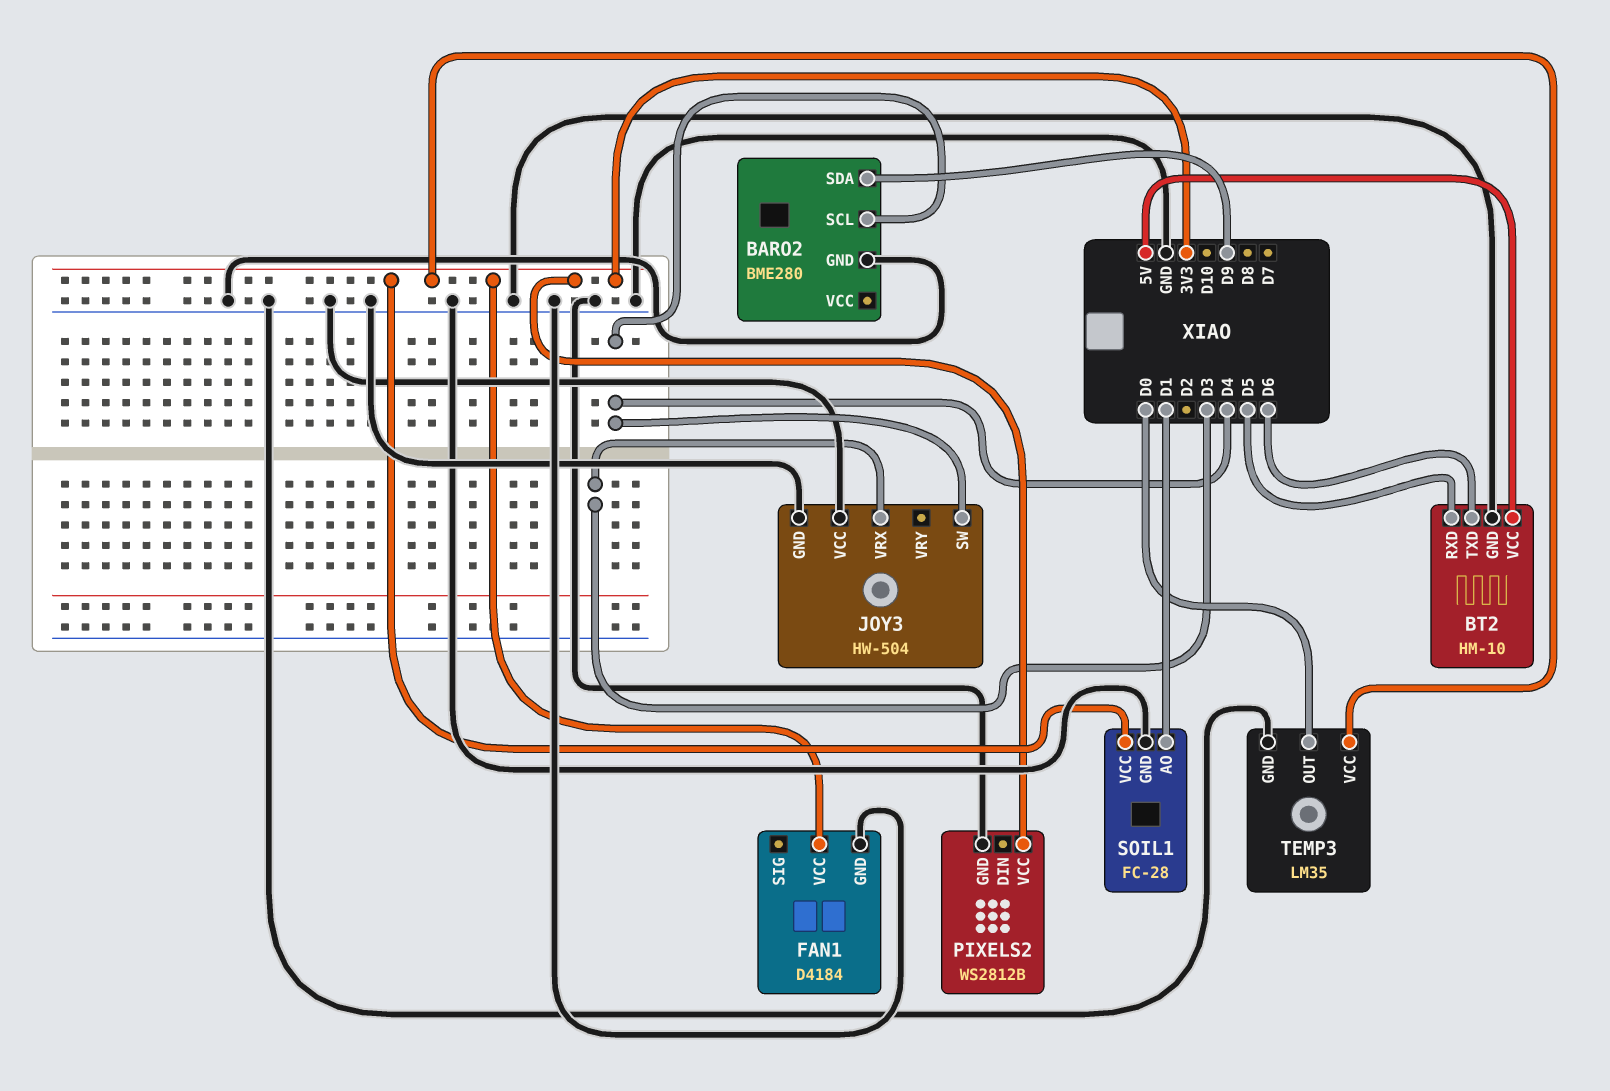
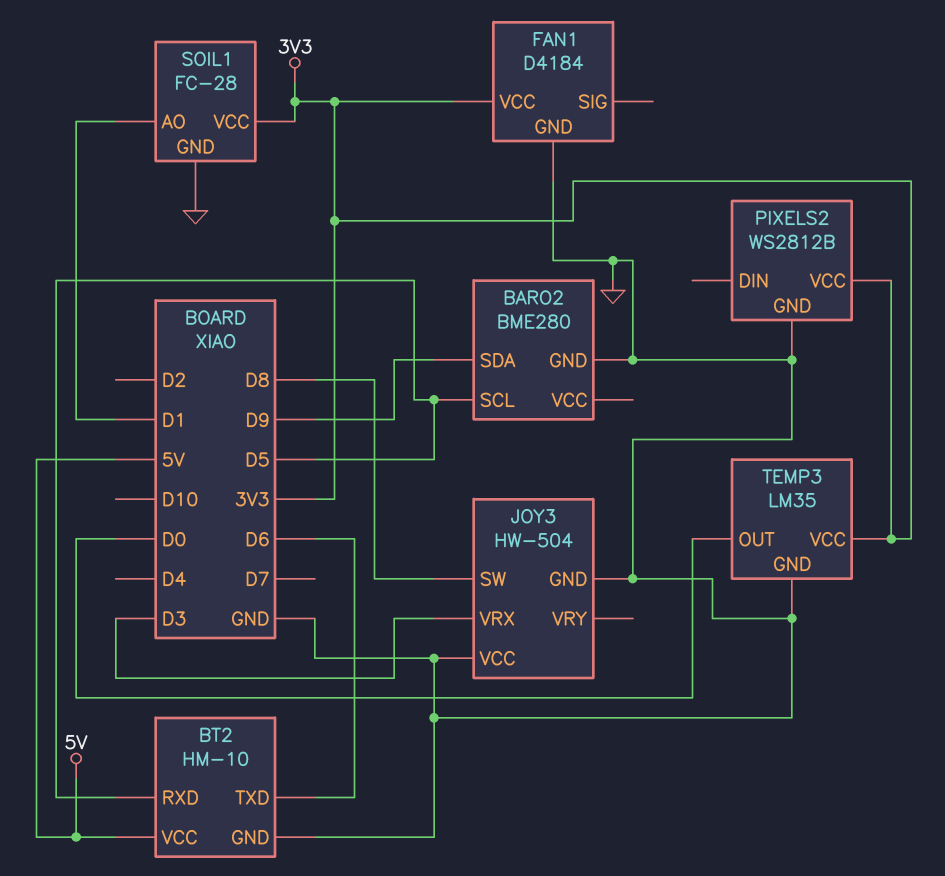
BARO2 pin SCL: D4 -> D5
JOY3 pin SW: D4 -> D8

